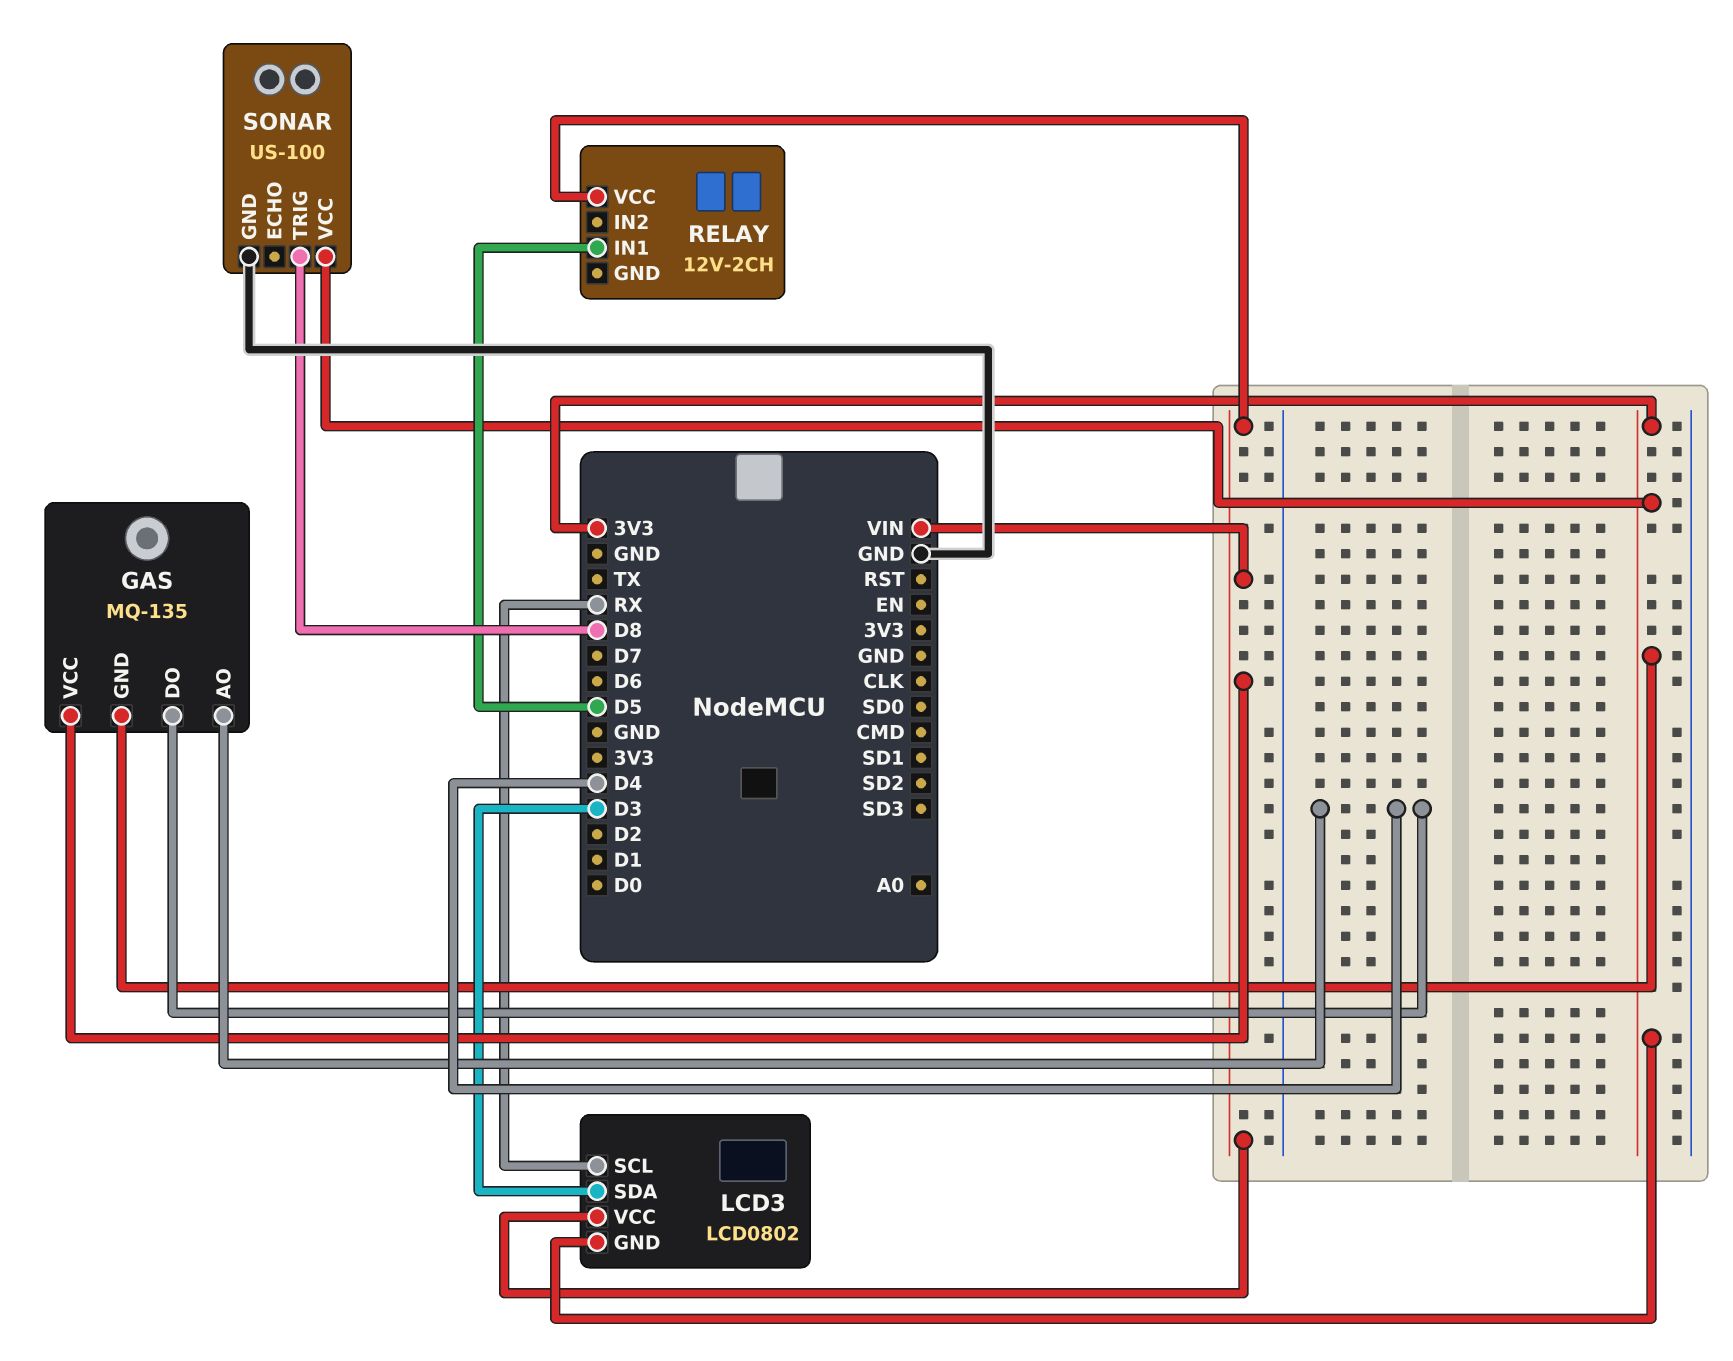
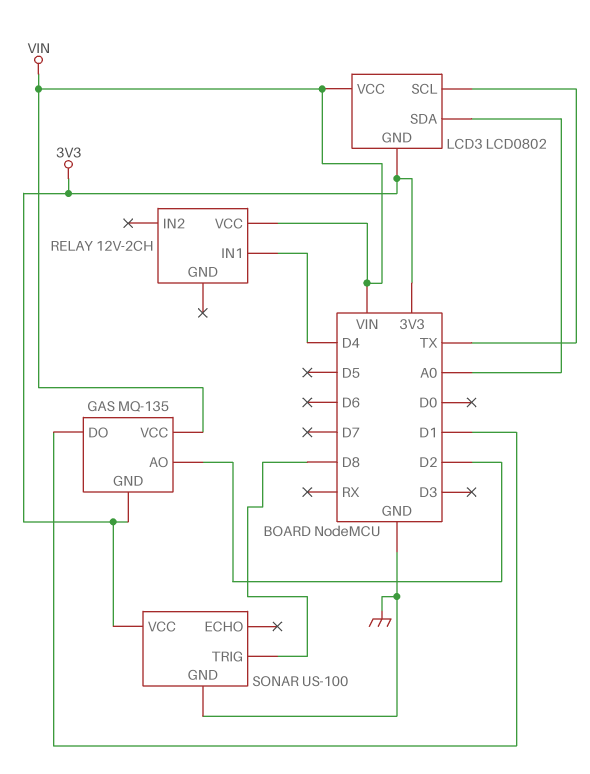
GAS pin AO: D4 -> D2
GAS pin DO: D4 -> D1
LCD3 pin SCL: RX -> TX
LCD3 pin SDA: D3 -> A0
RELAY pin IN1: D5 -> D4

